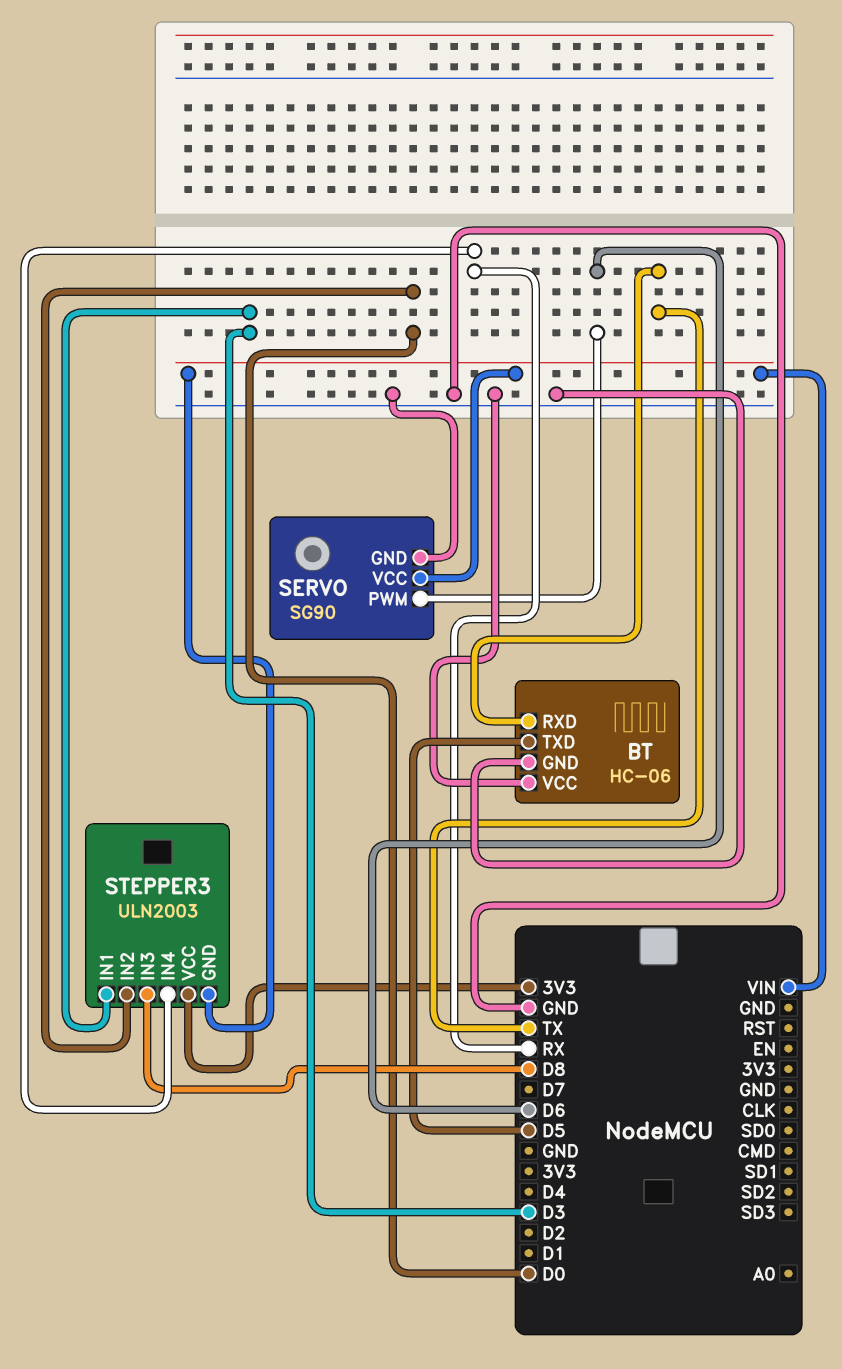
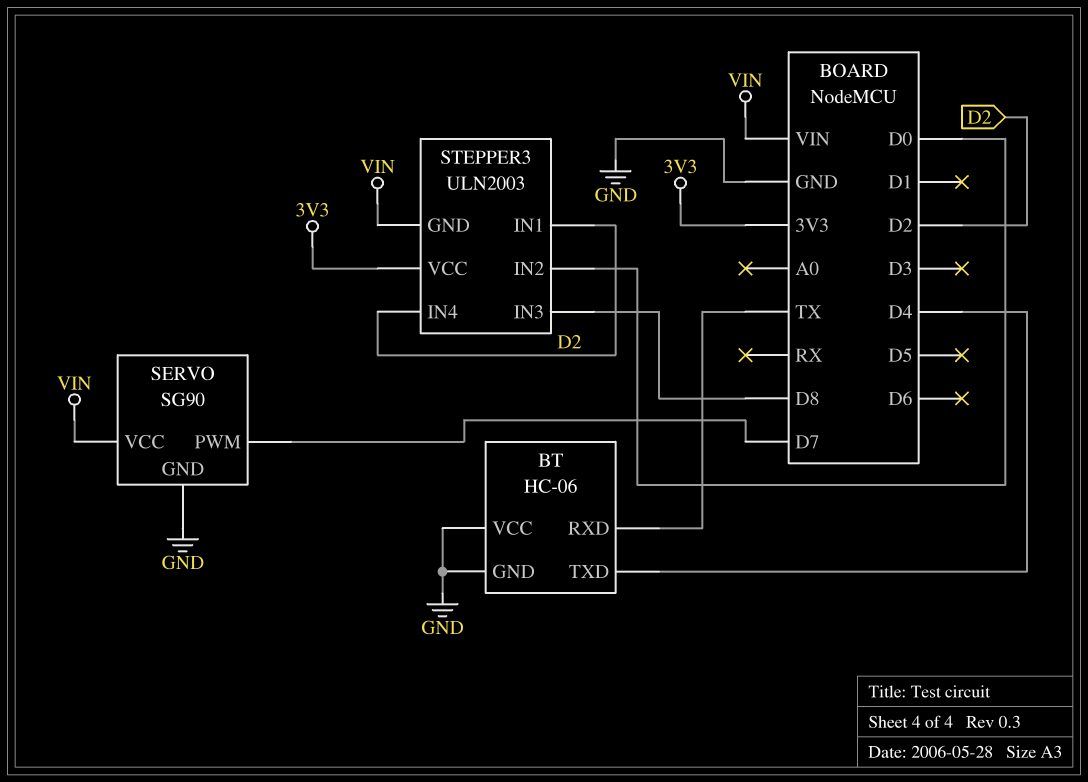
BT pin TXD: D5 -> D4
SERVO pin PWM: D6 -> D7
STEPPER3 pin IN1: D3 -> D2
STEPPER3 pin IN4: RX -> D2

